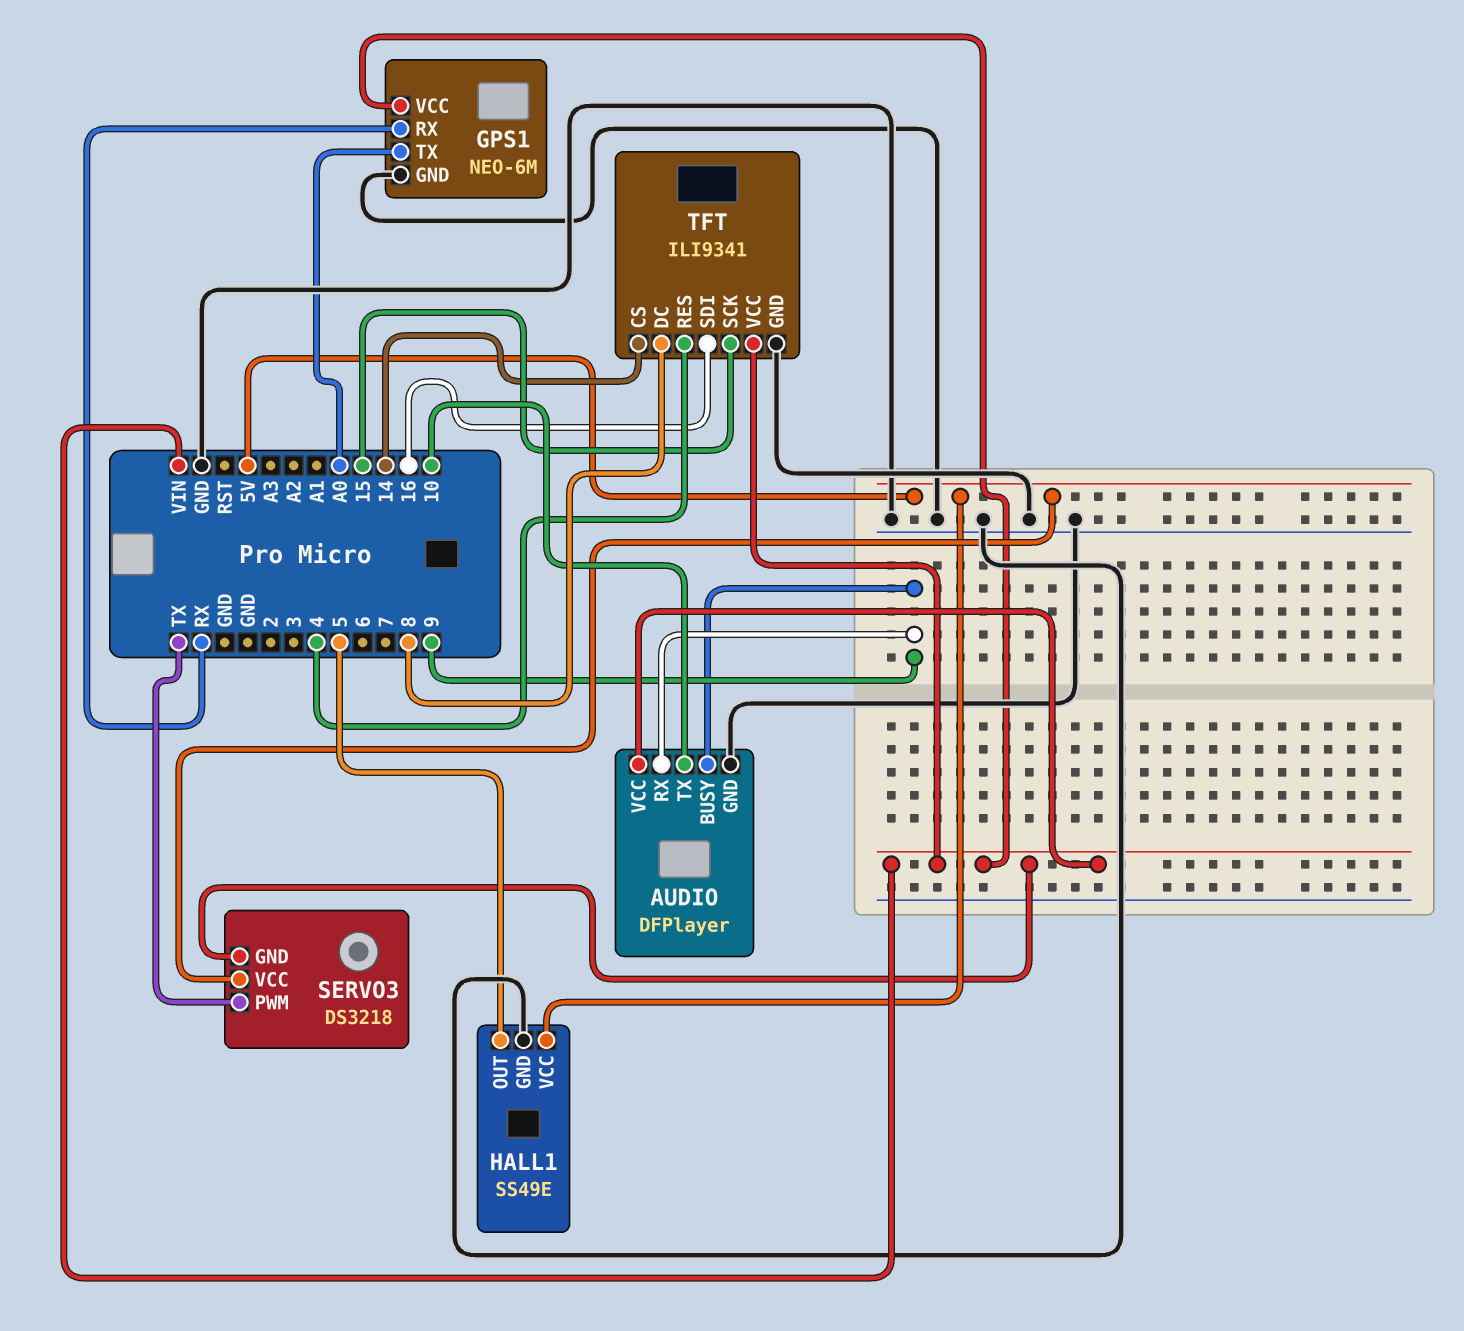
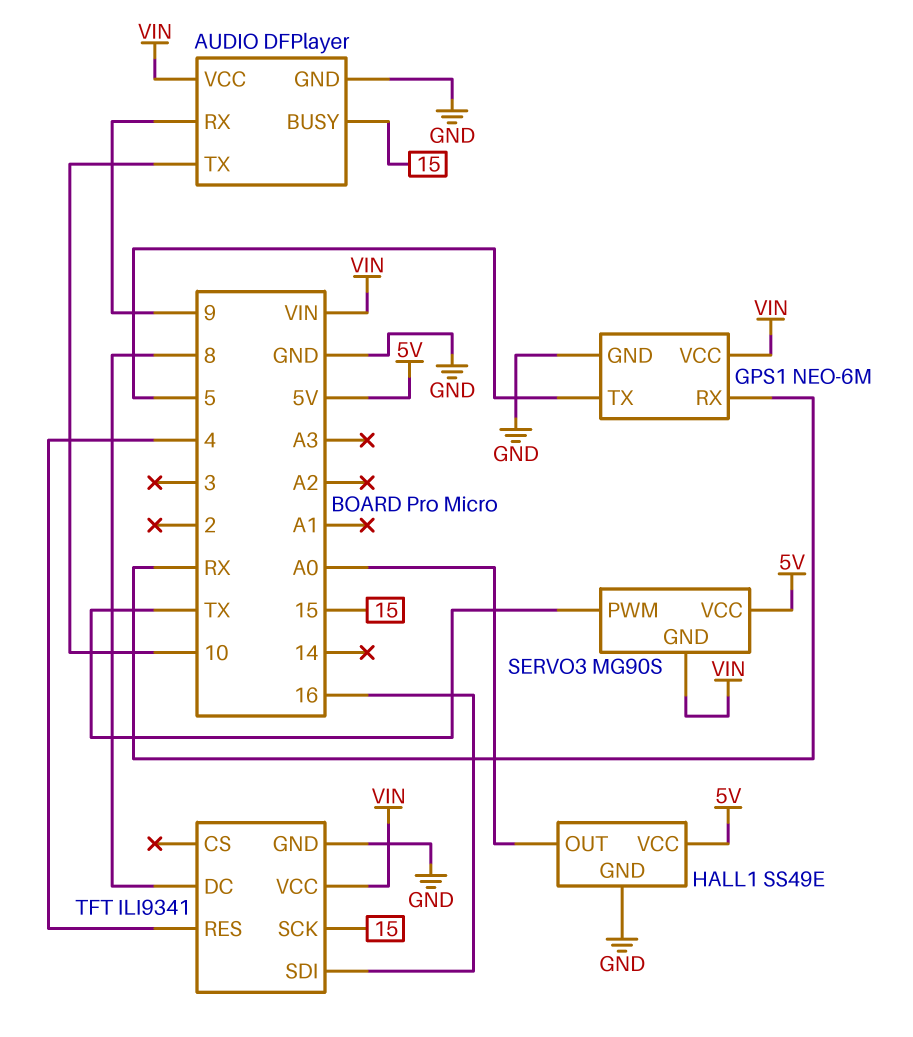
AUDIO pin BUSY: 9 -> 15
GPS1 pin TX: A0 -> 5
HALL1 pin OUT: 5 -> A0
SERVO3: DS3218 -> MG90S
TFT pin CS: 14 -> none

